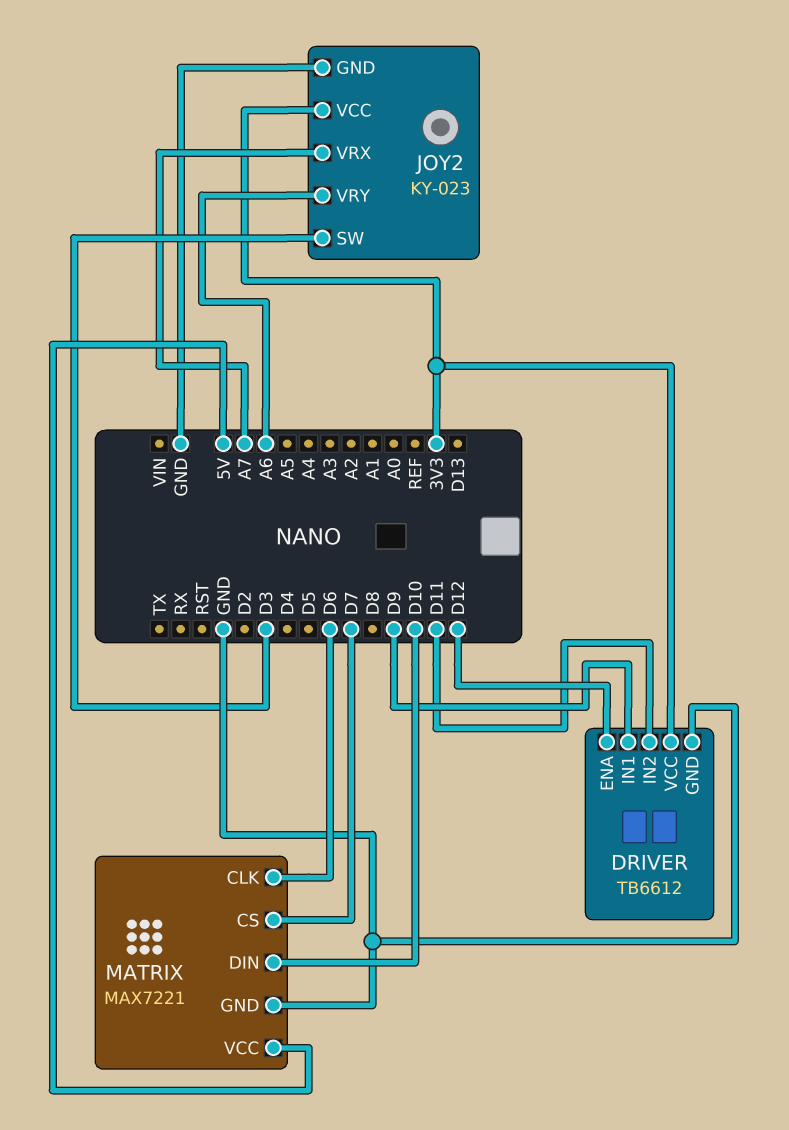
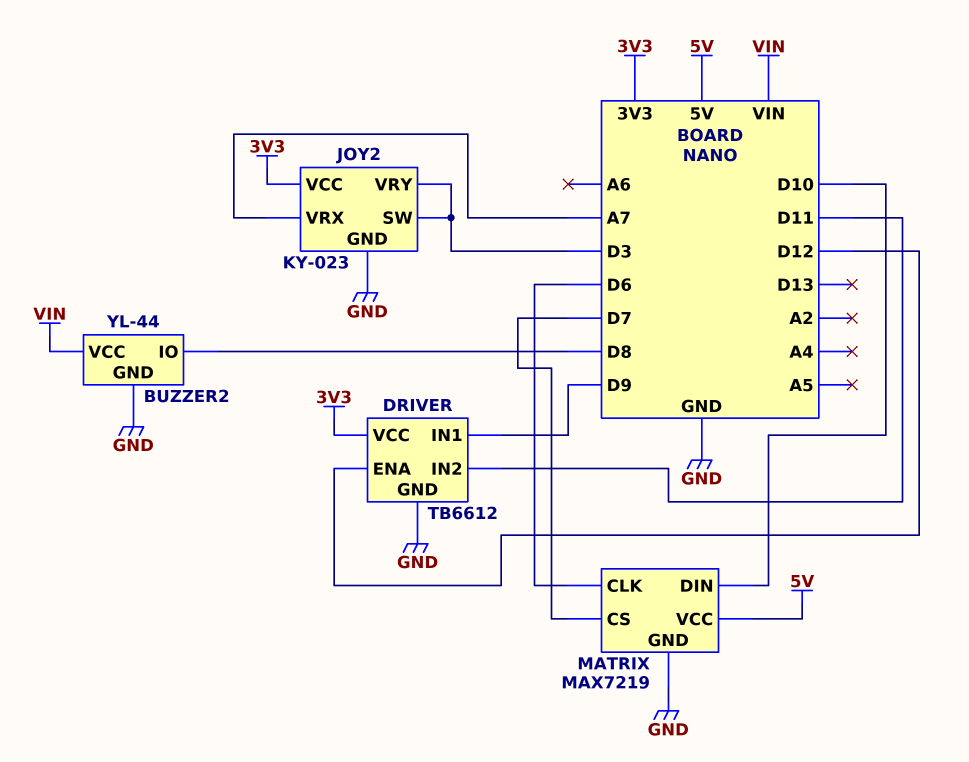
BUZZER2: none -> YL-44
BUZZER2 pin GND: none -> GND
BUZZER2 pin IO: none -> D8
BUZZER2 pin VCC: none -> VIN
JOY2 pin VRY: A6 -> D3
MATRIX: MAX7221 -> MAX7219

